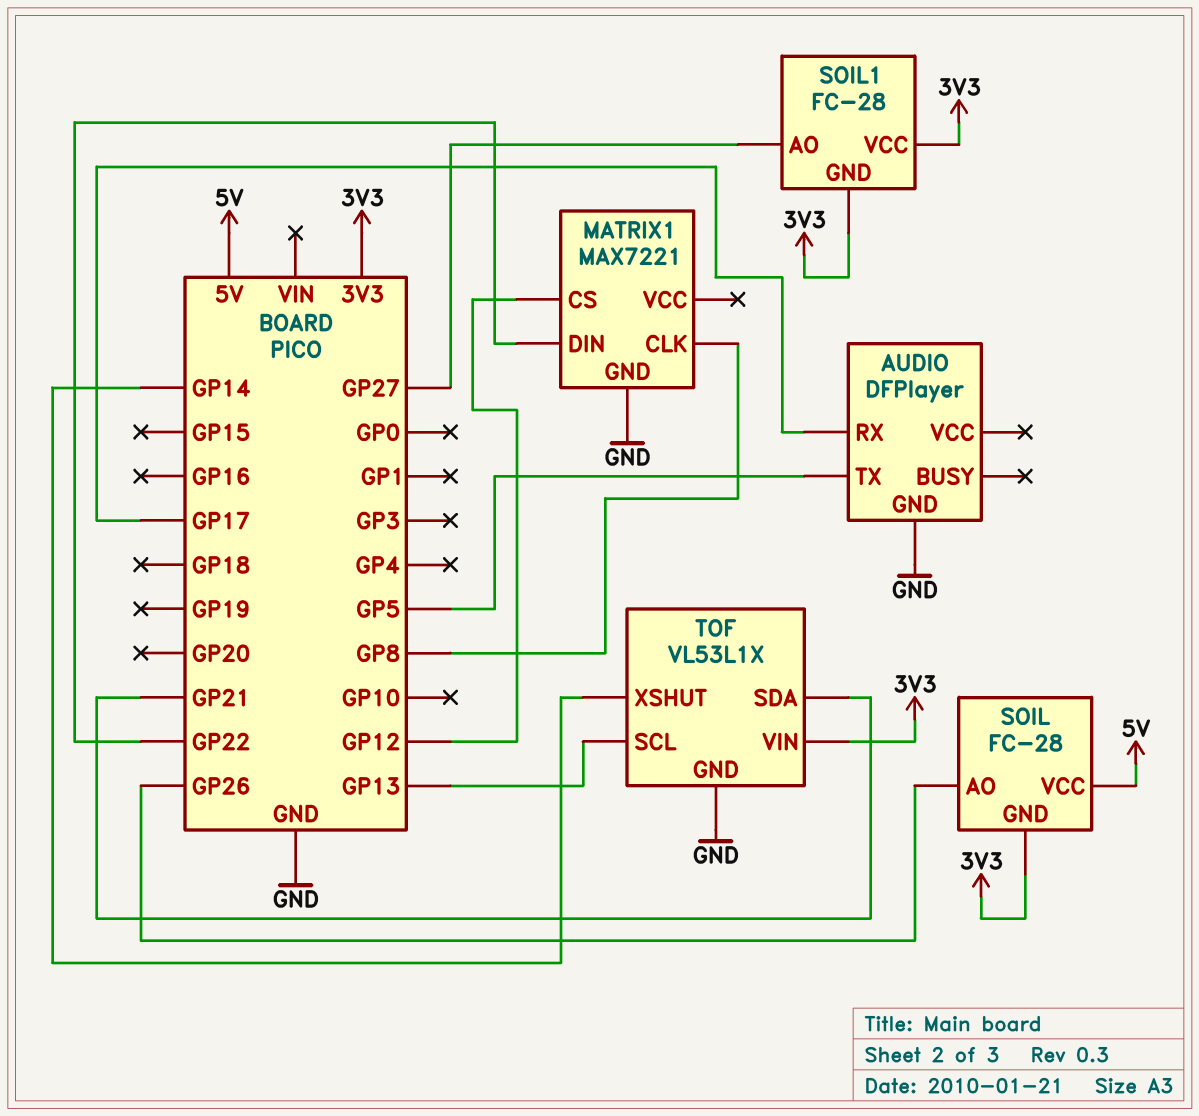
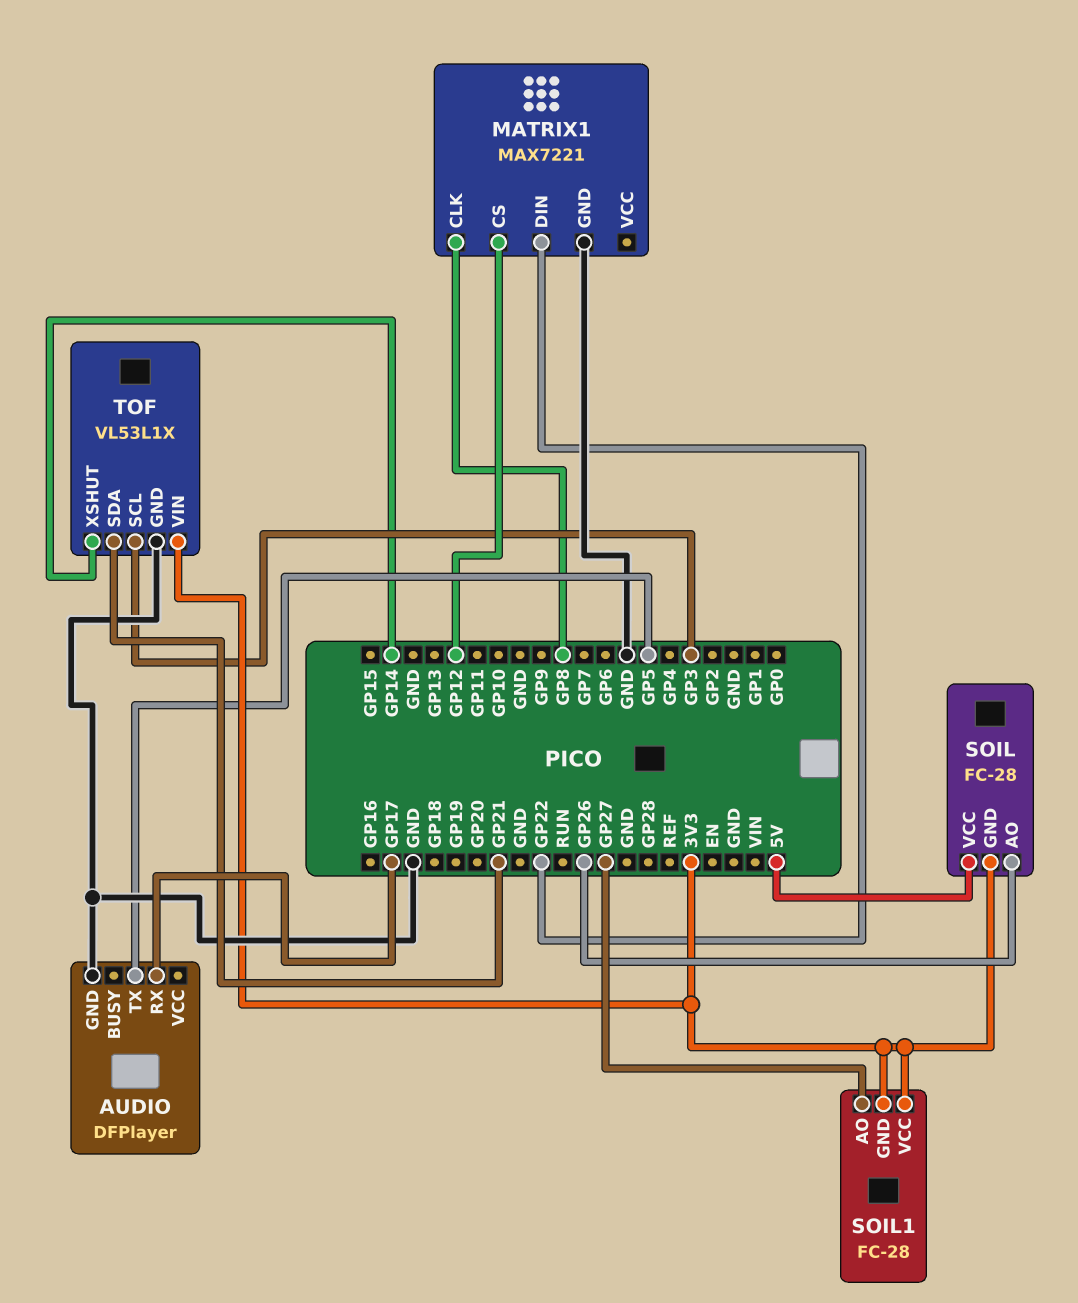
TOF pin SCL: GP13 -> GP3

